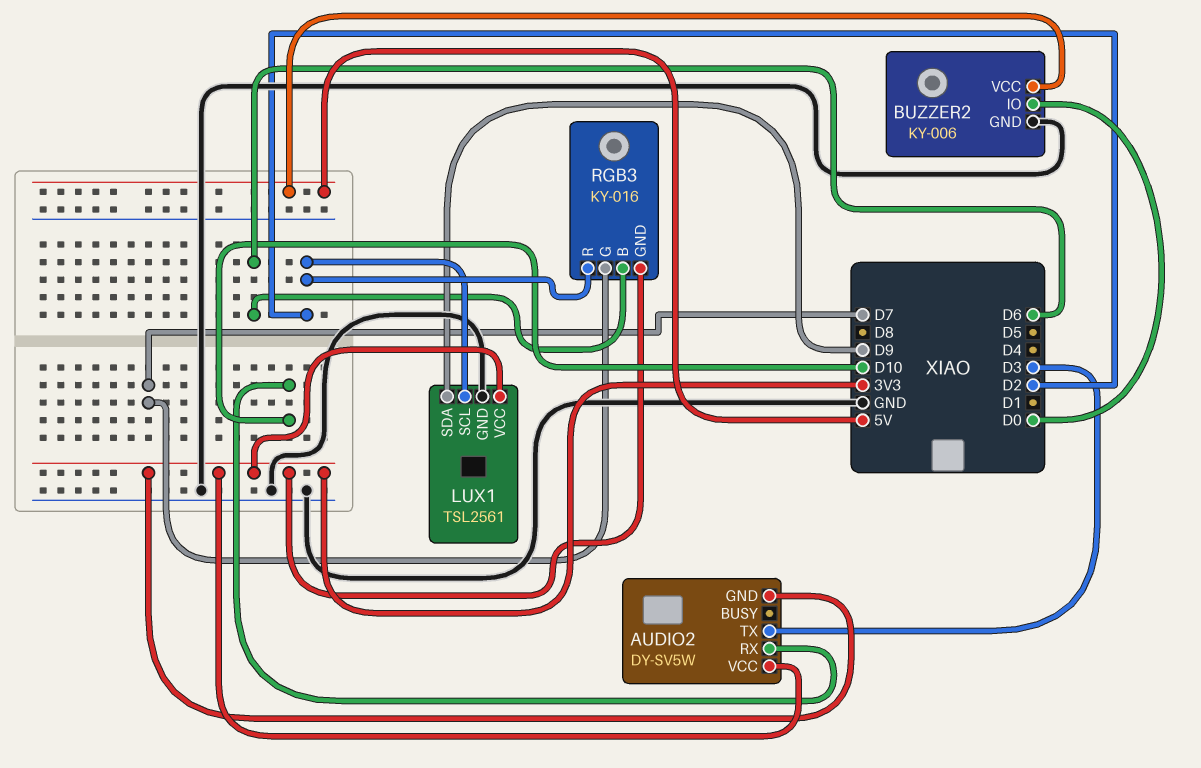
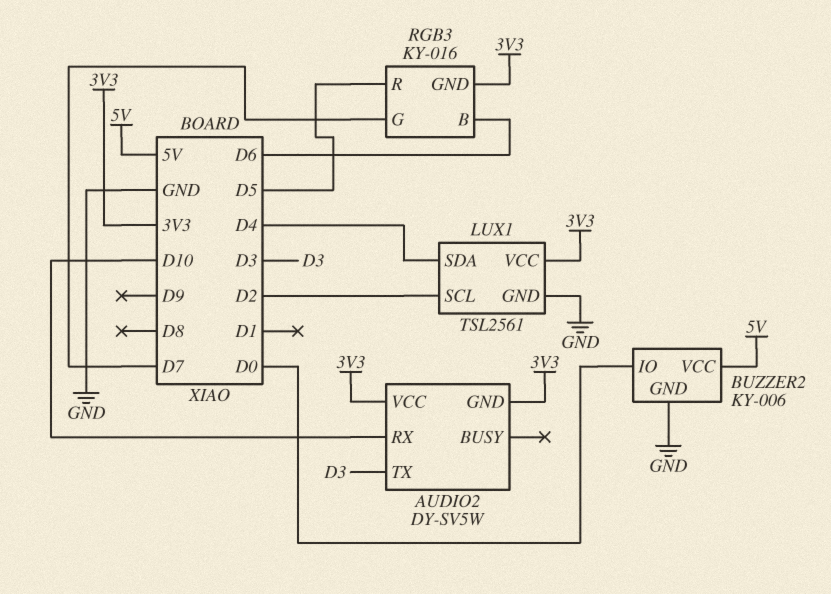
LUX1 pin SDA: D9 -> D4
RGB3 pin R: D2 -> D5

